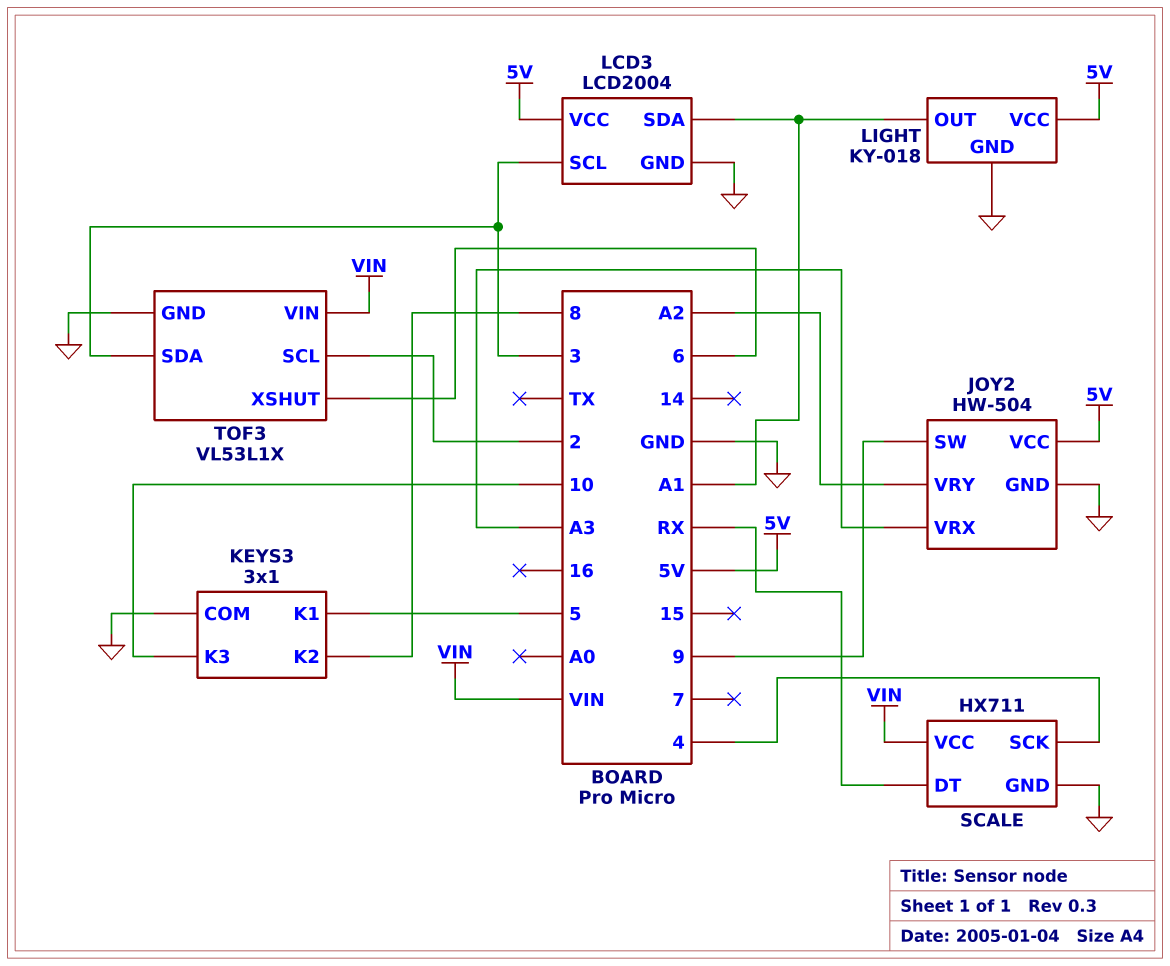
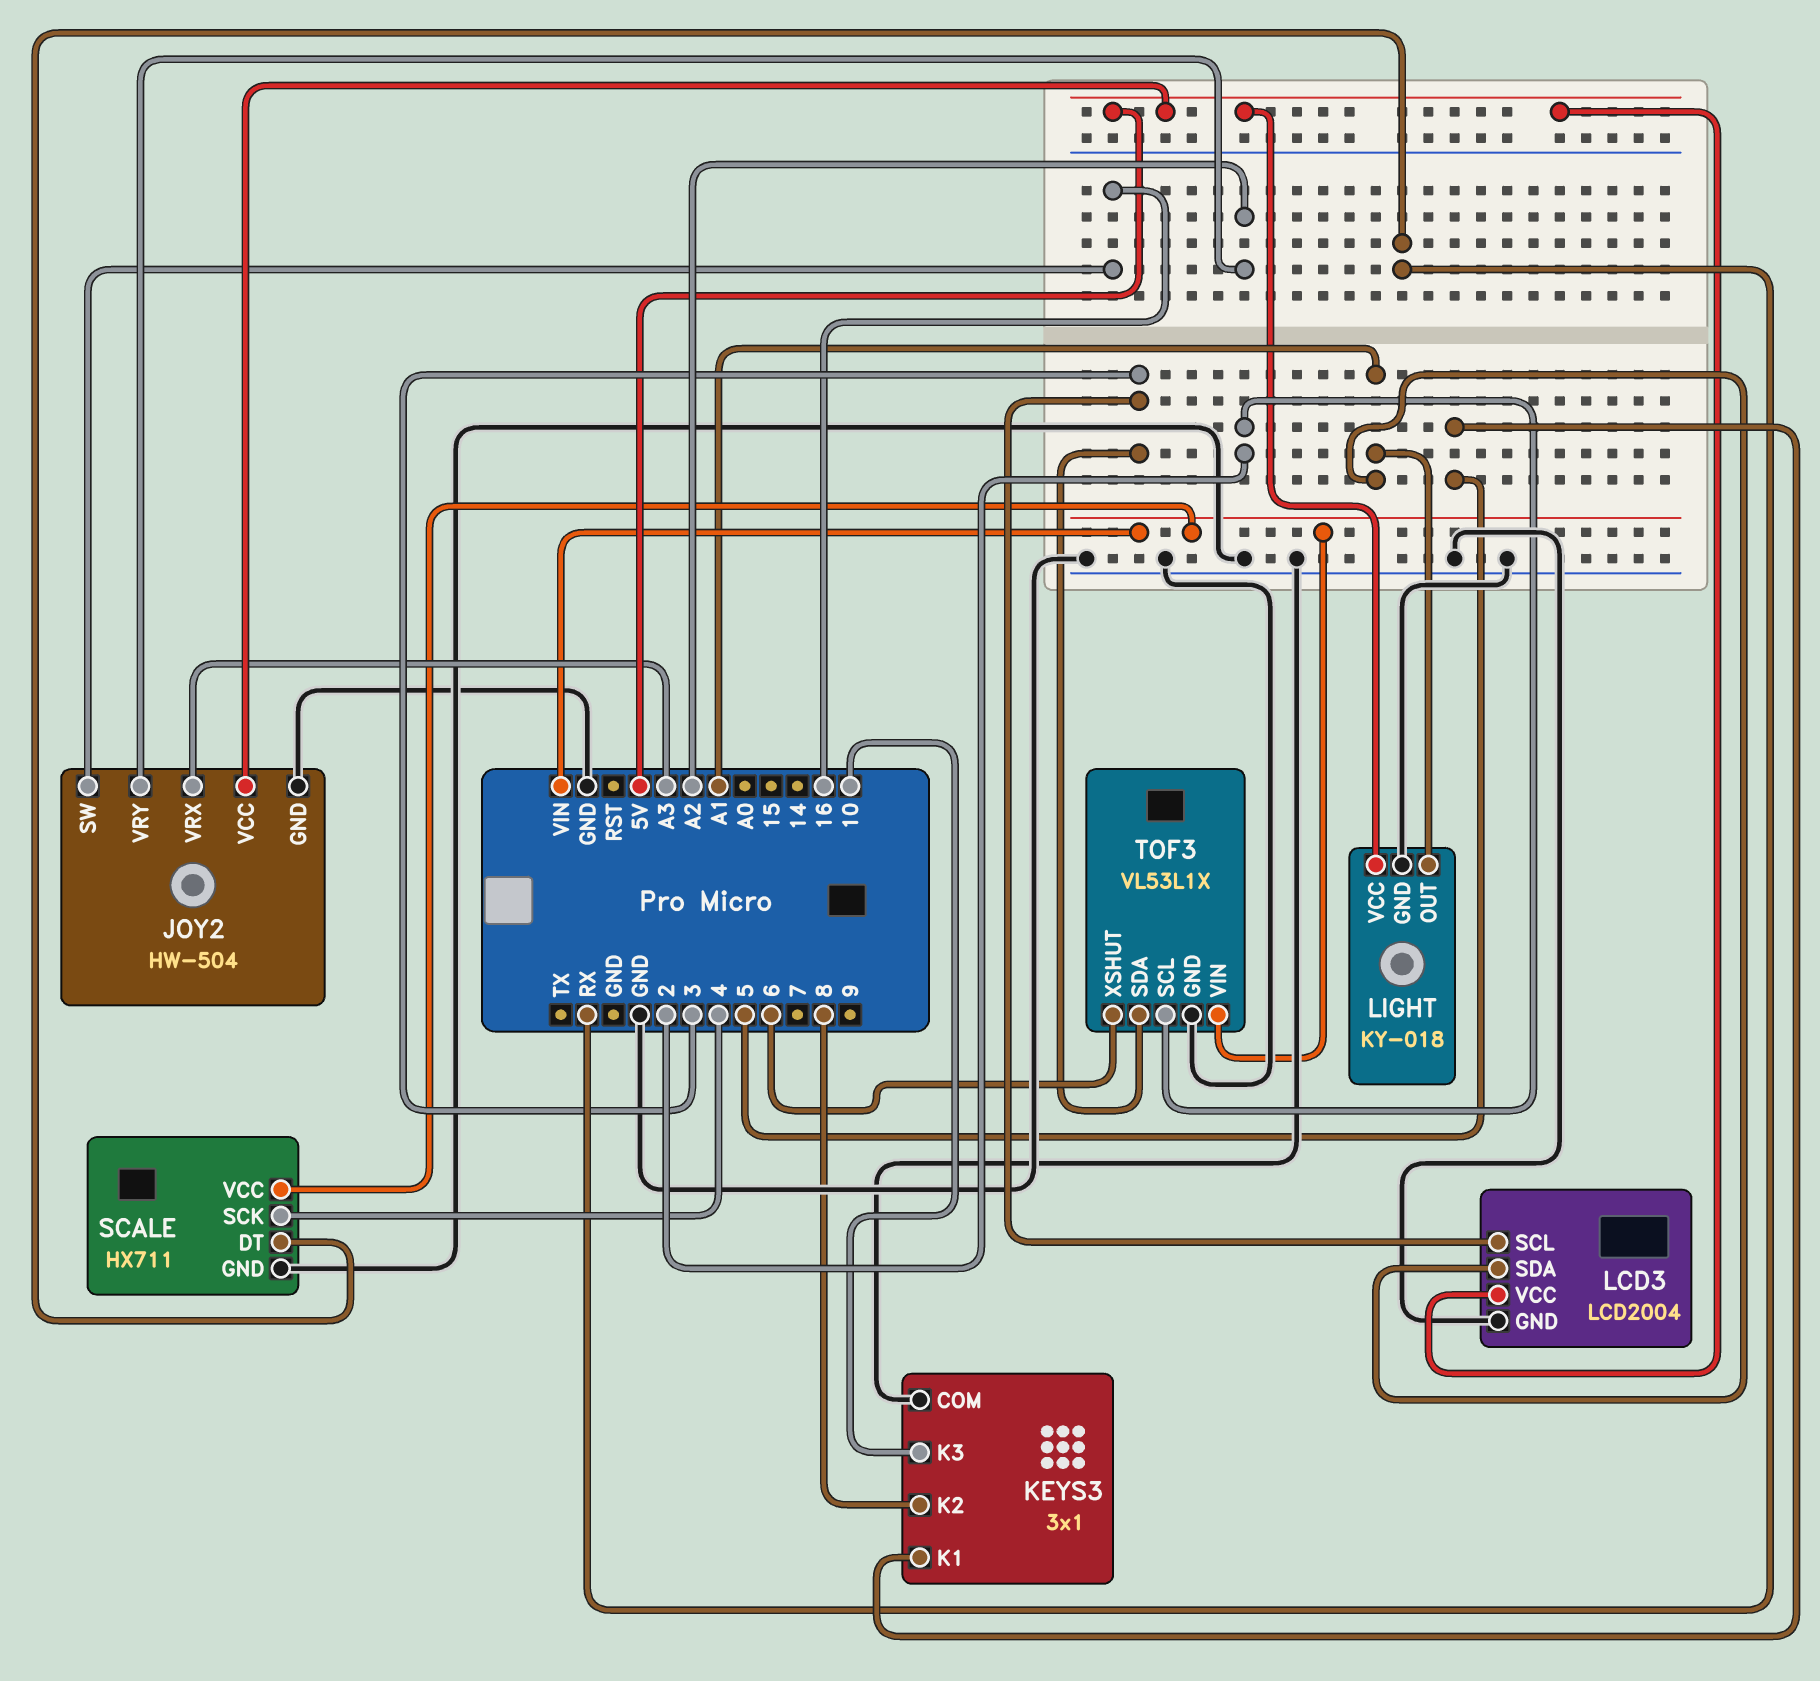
JOY2 pin SW: 9 -> 16

